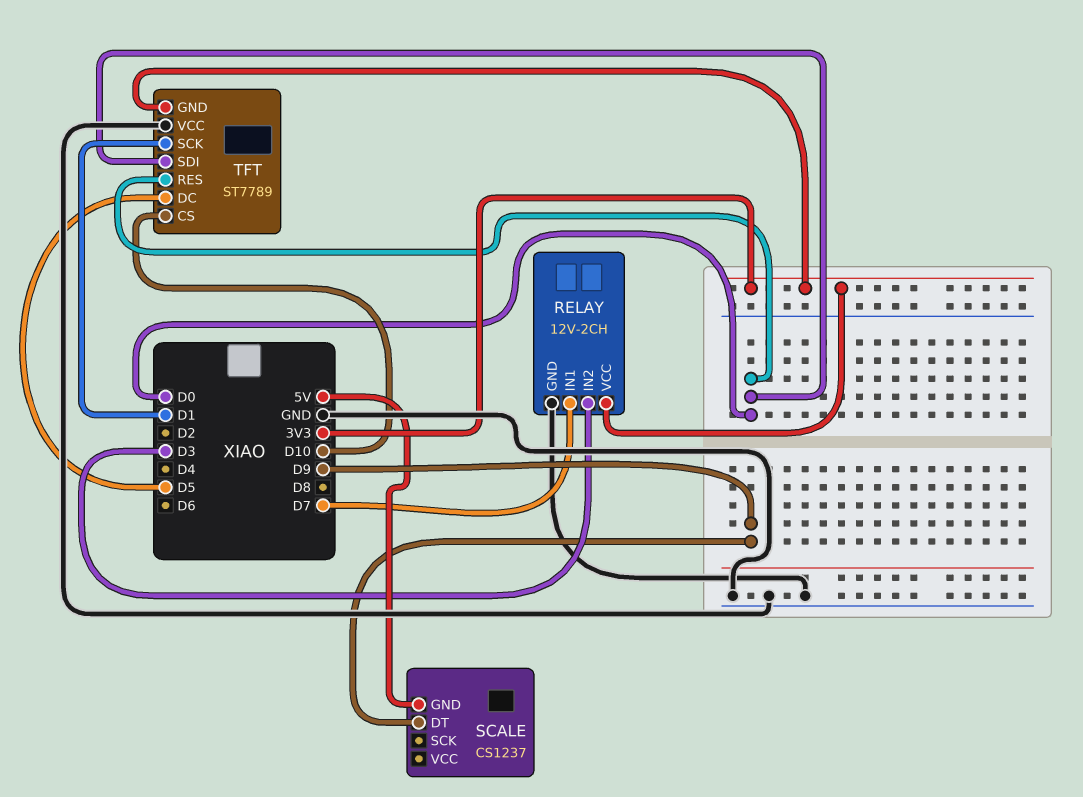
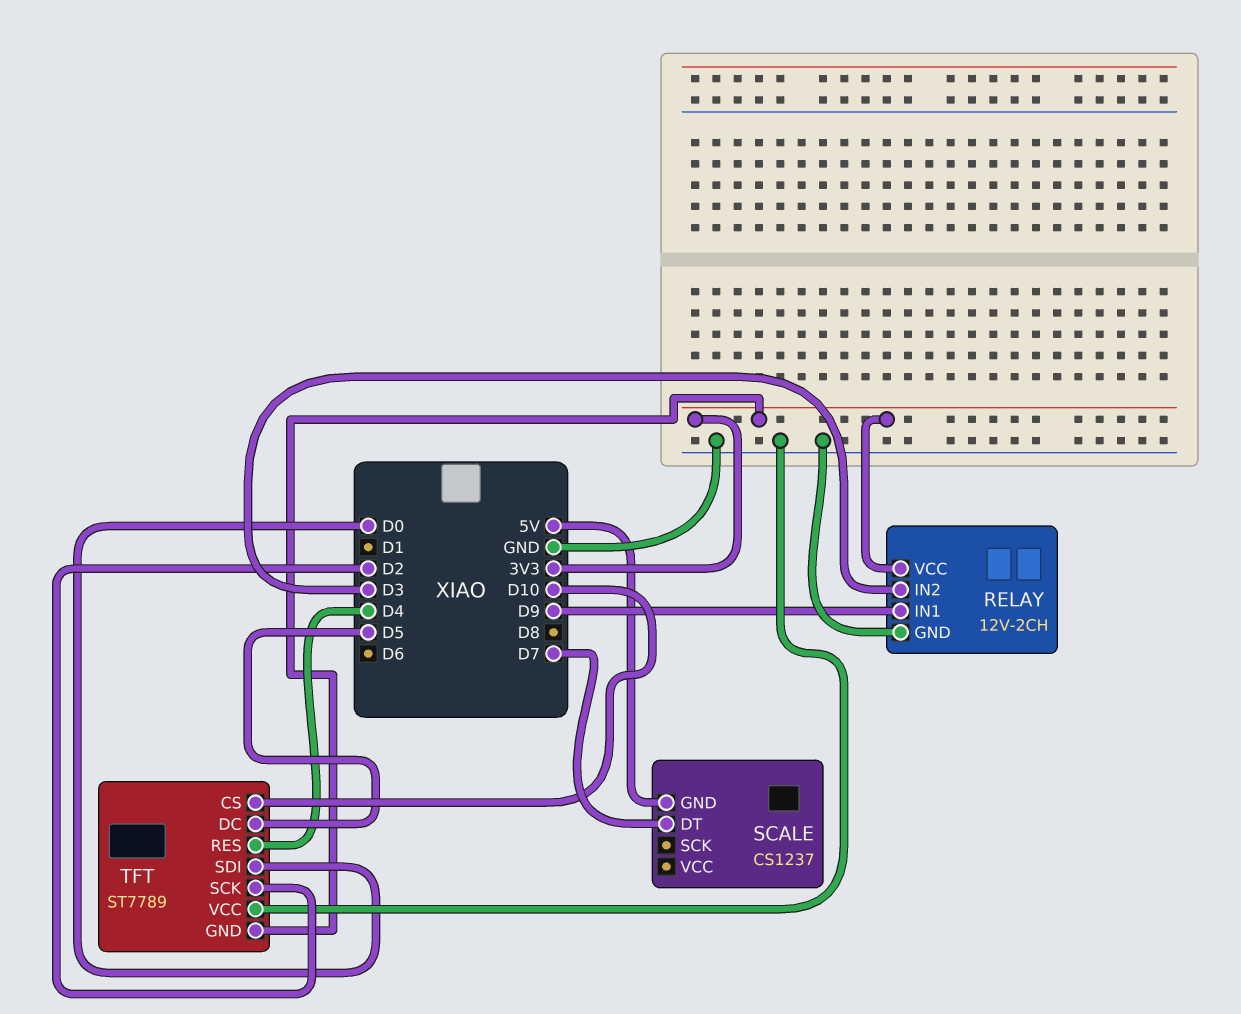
RELAY pin IN1: D7 -> D9
SCALE pin DT: D9 -> D7
TFT pin RES: D0 -> D4
TFT pin SCK: D1 -> D2

